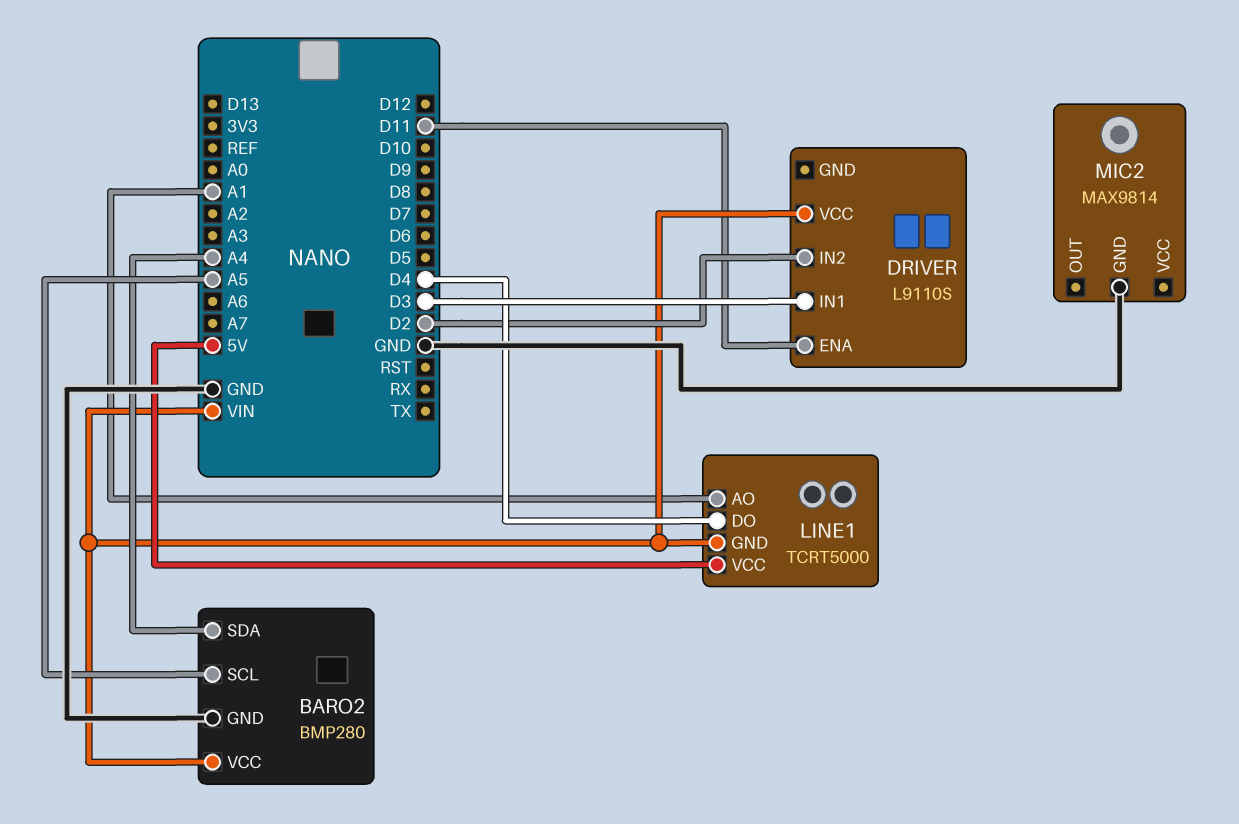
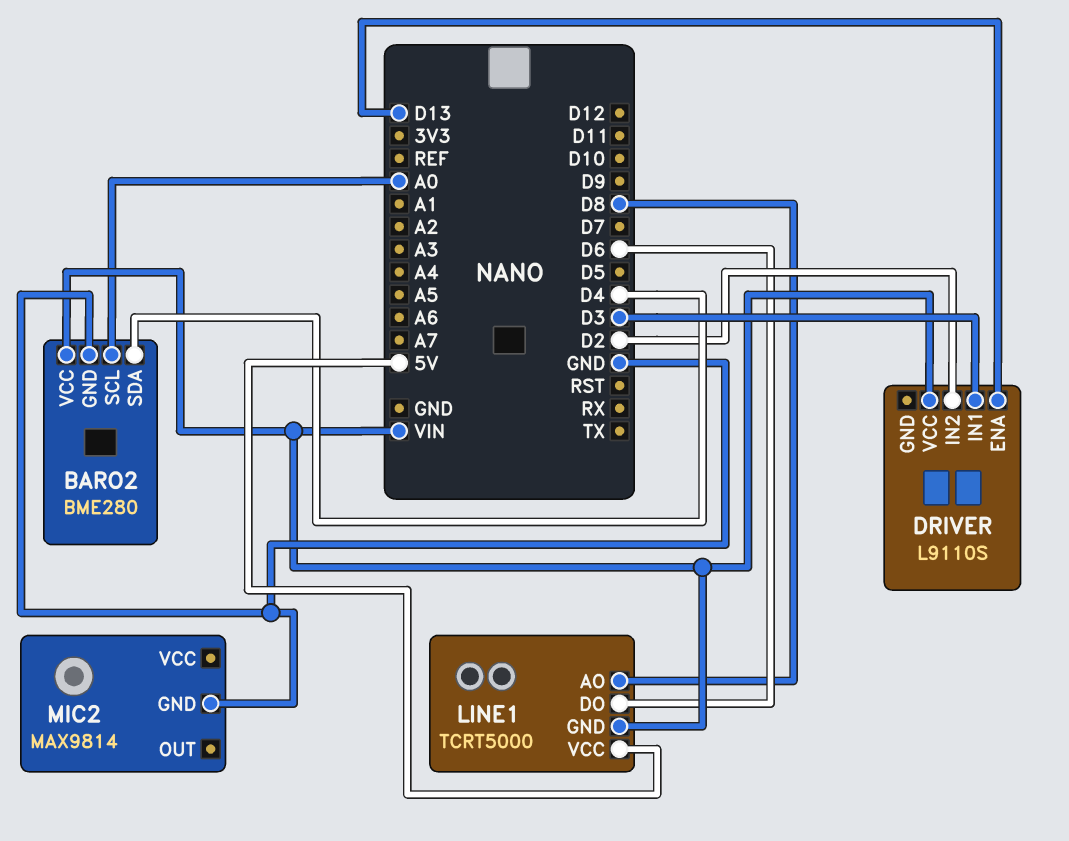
BARO2: BMP280 -> BME280
BARO2 pin SCL: A5 -> A0
BARO2 pin SDA: A4 -> D4
DRIVER pin ENA: D11 -> D13
LINE1 pin AO: A1 -> D8
LINE1 pin DO: D4 -> D6

